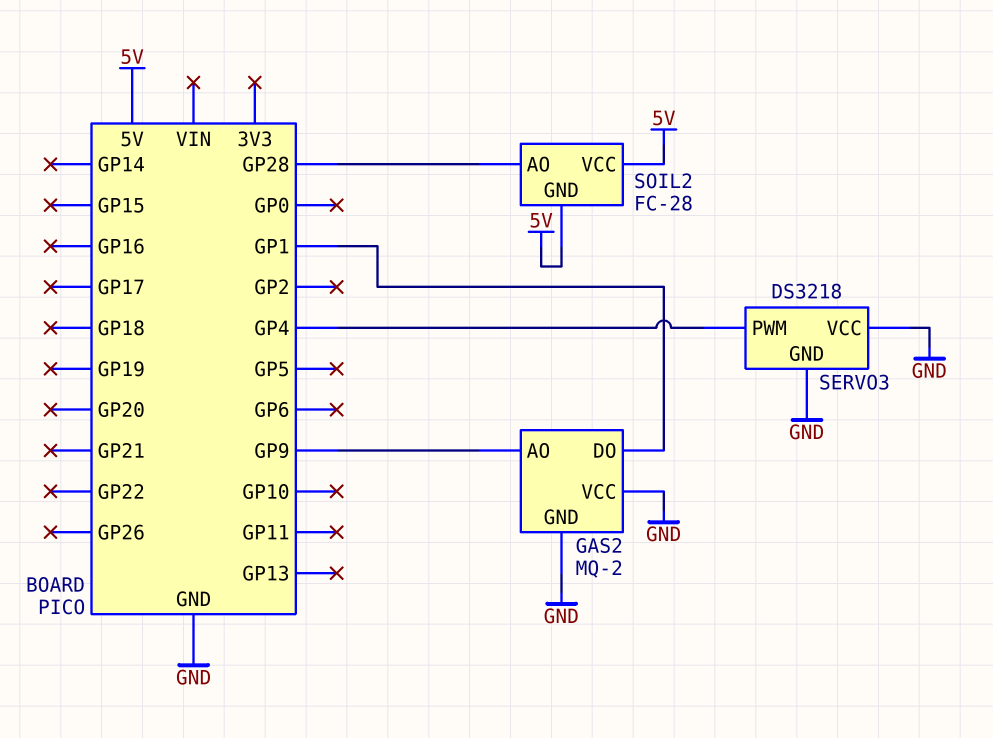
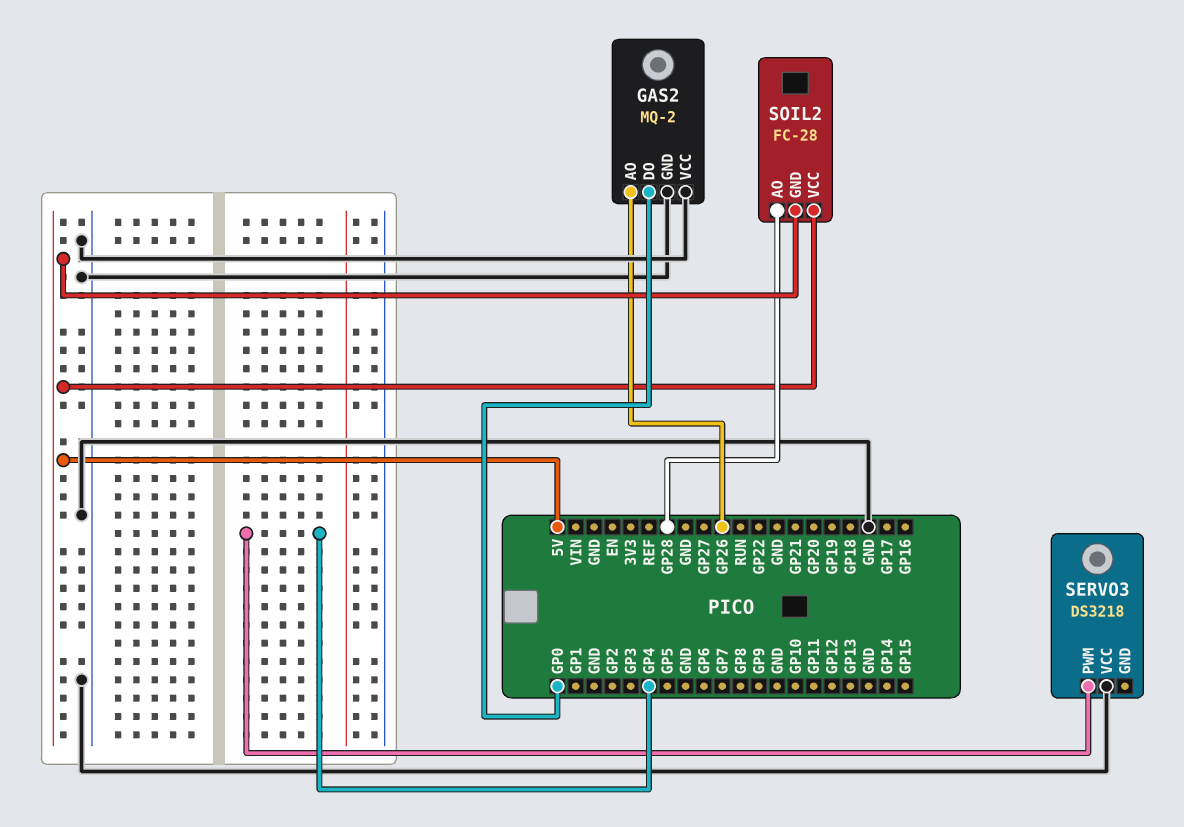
GAS2 pin AO: GP9 -> GP26
GAS2 pin DO: GP1 -> GP0
SERVO3 pin GND: GND -> none

